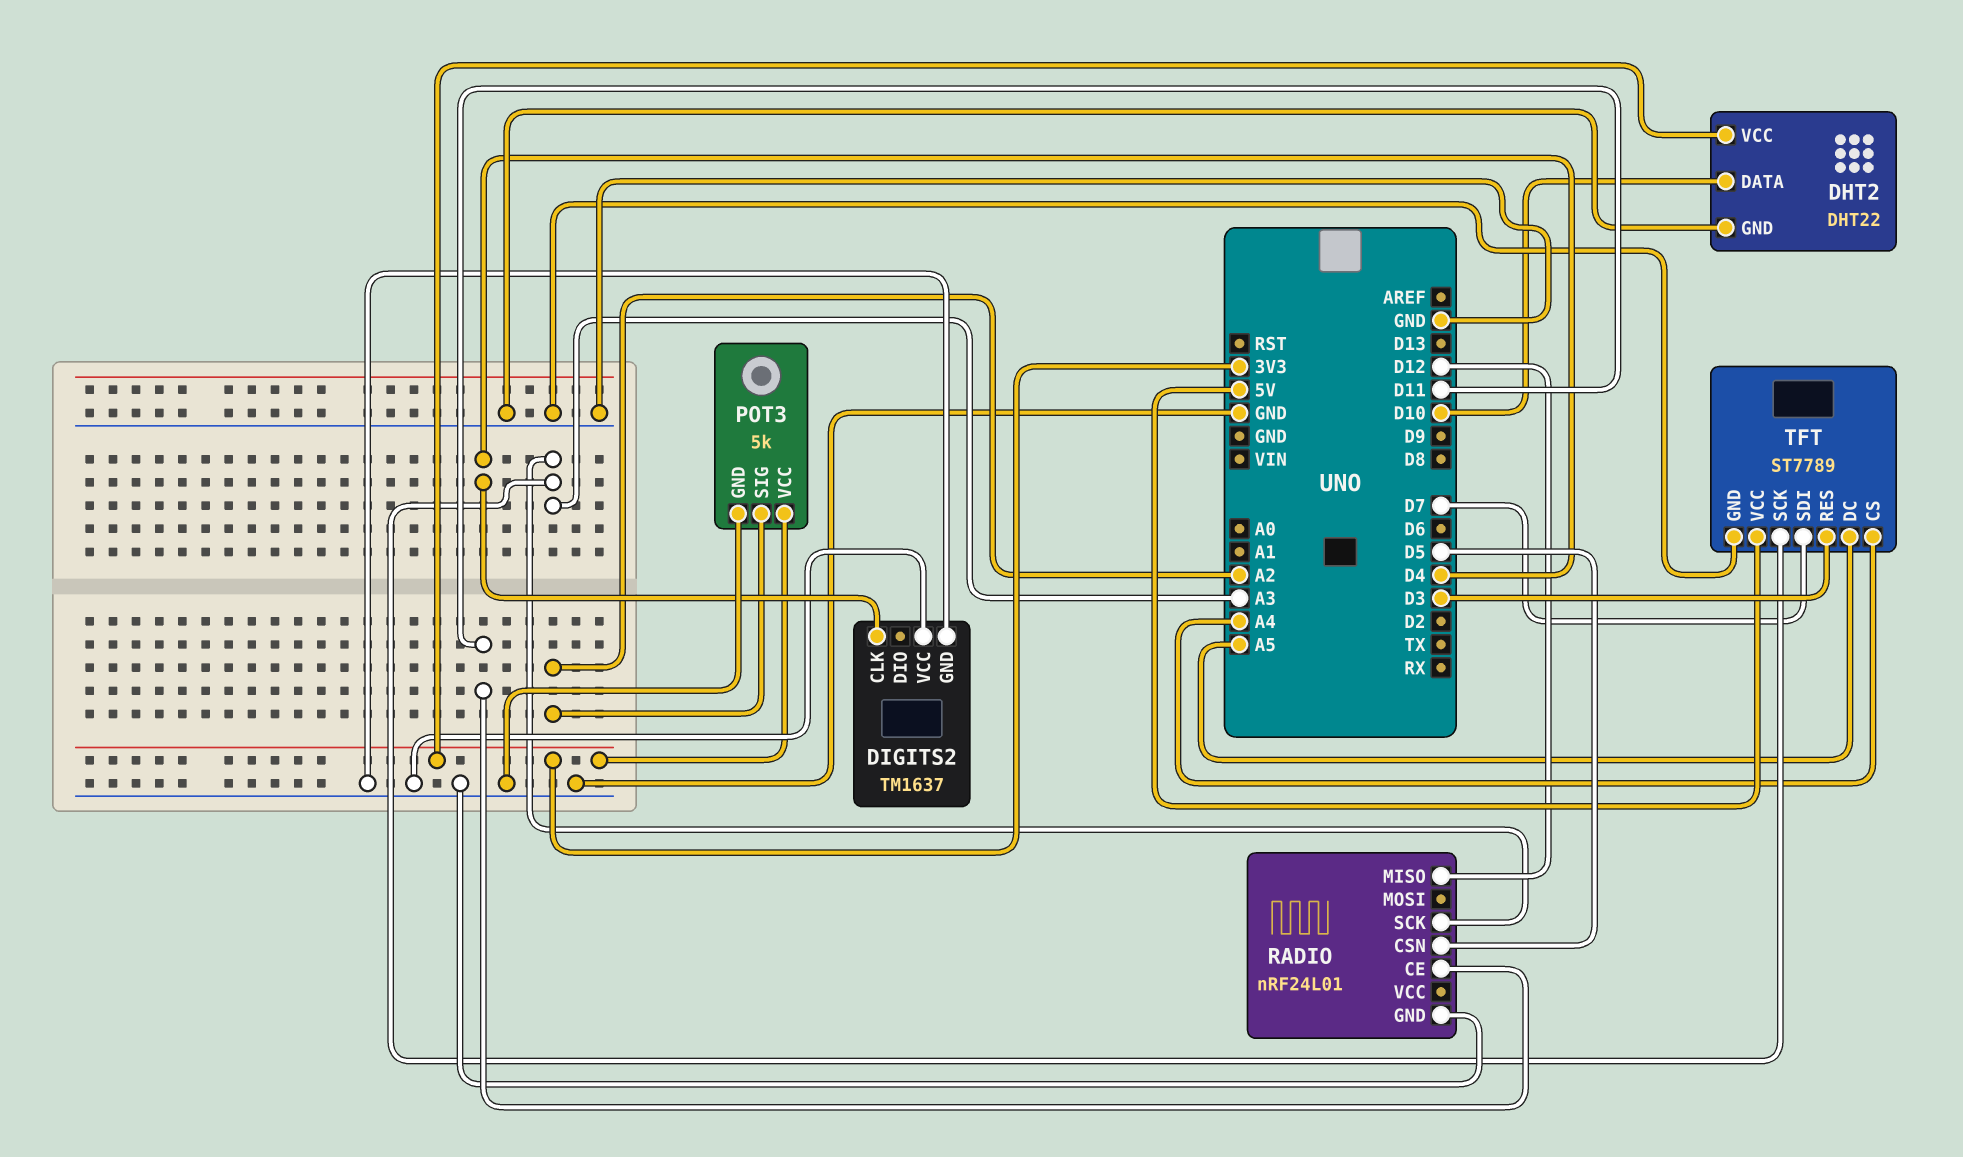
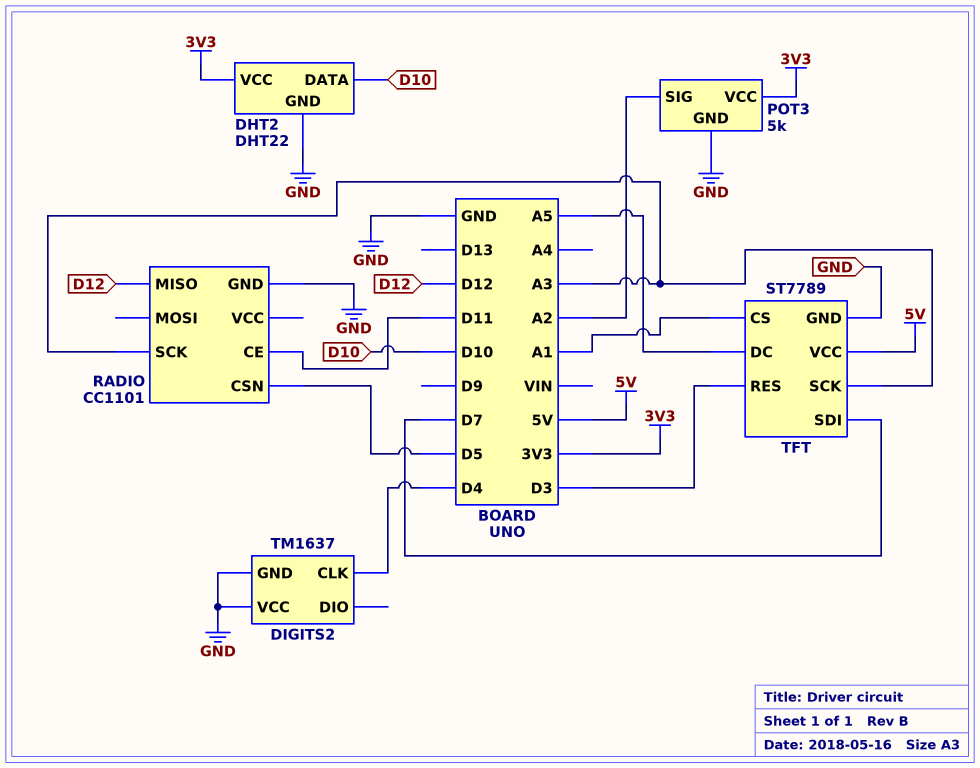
RADIO: nRF24L01 -> CC1101
TFT pin CS: A4 -> A1

